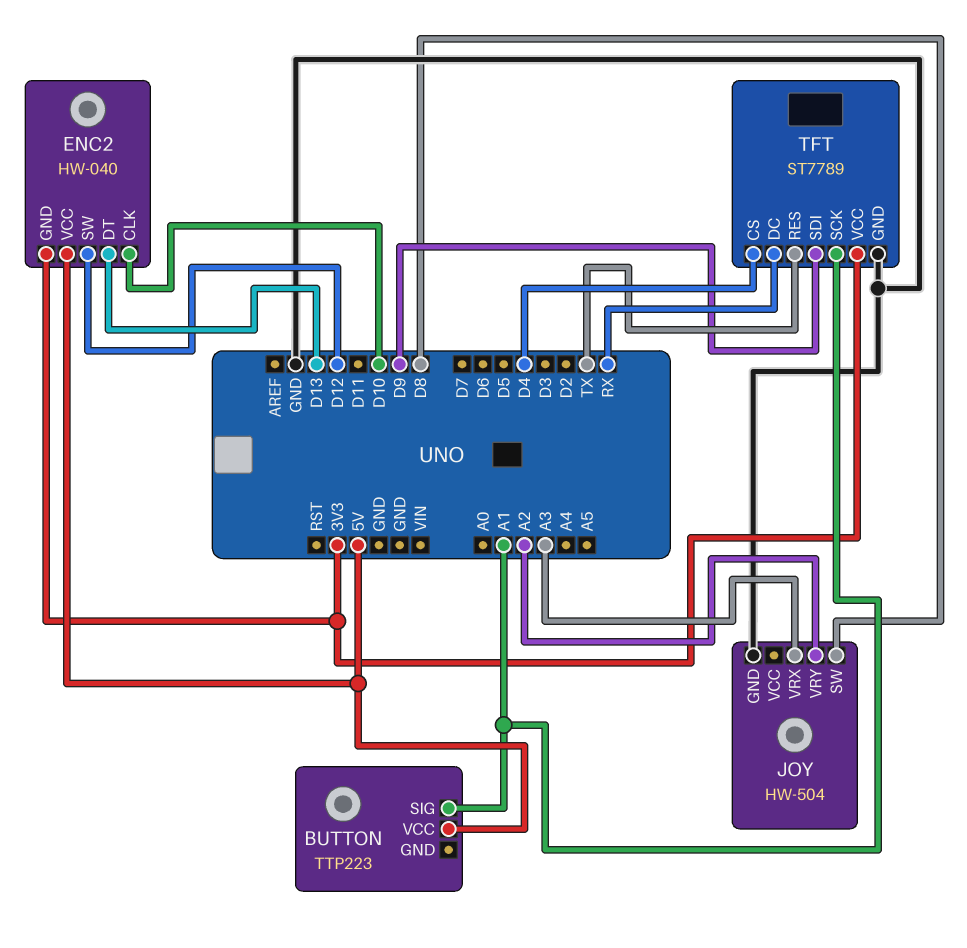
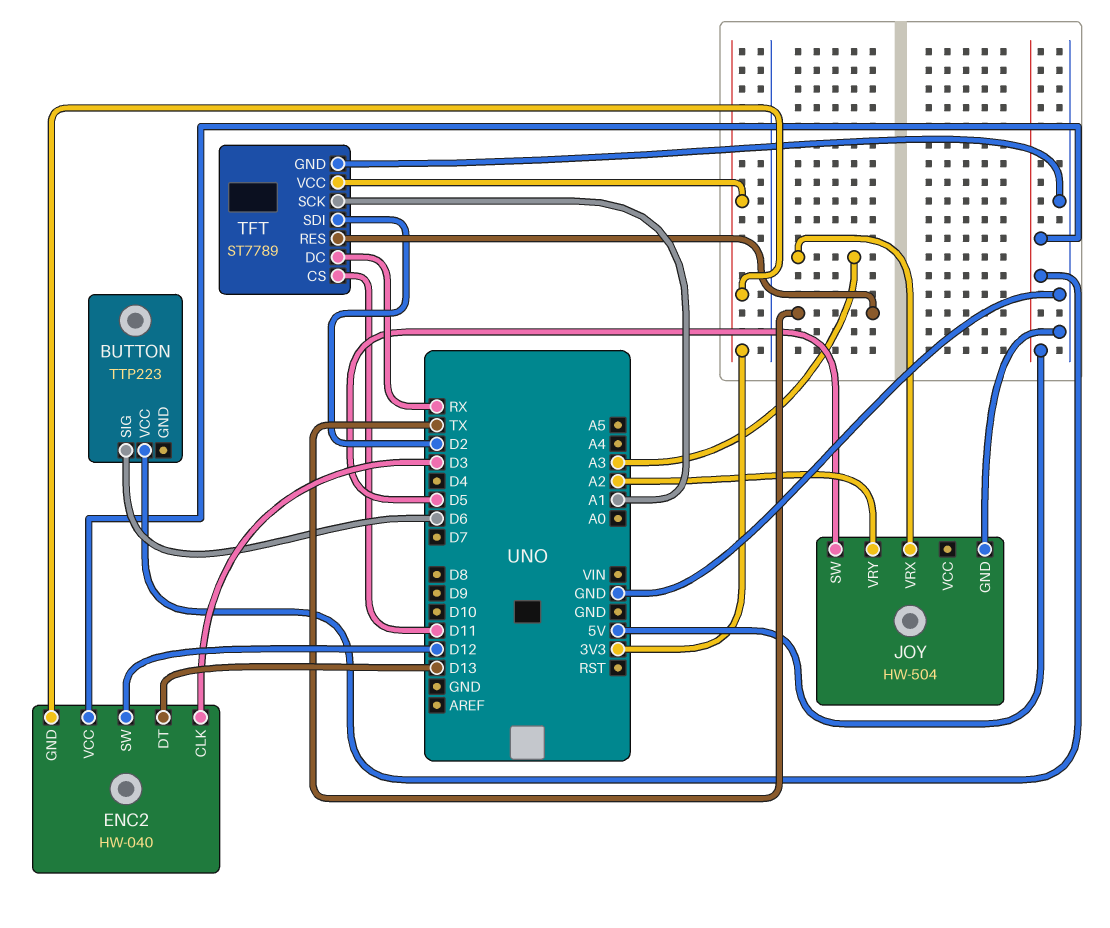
BUTTON pin SIG: A1 -> D6
ENC2 pin CLK: D10 -> D3
JOY pin SW: D8 -> D5
TFT pin CS: D4 -> D11
TFT pin SDI: D9 -> D2

